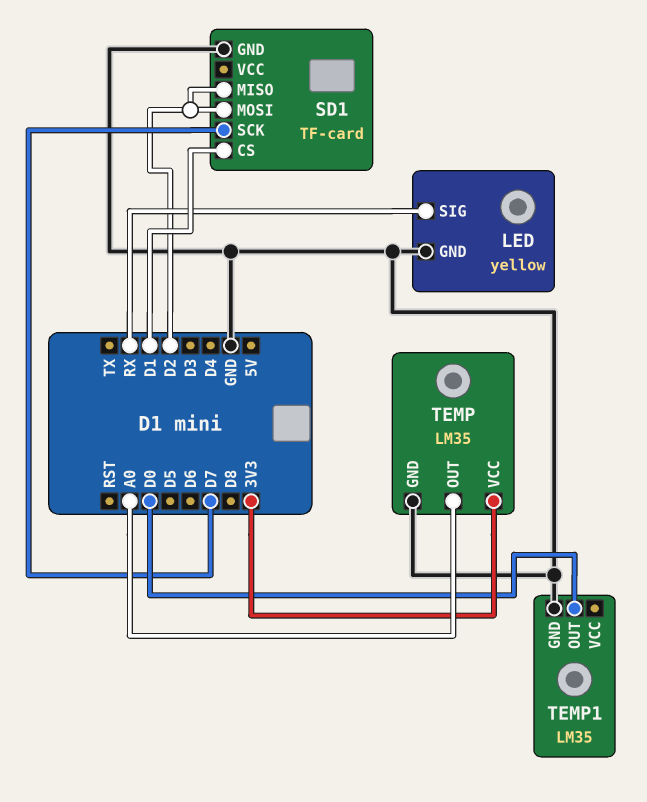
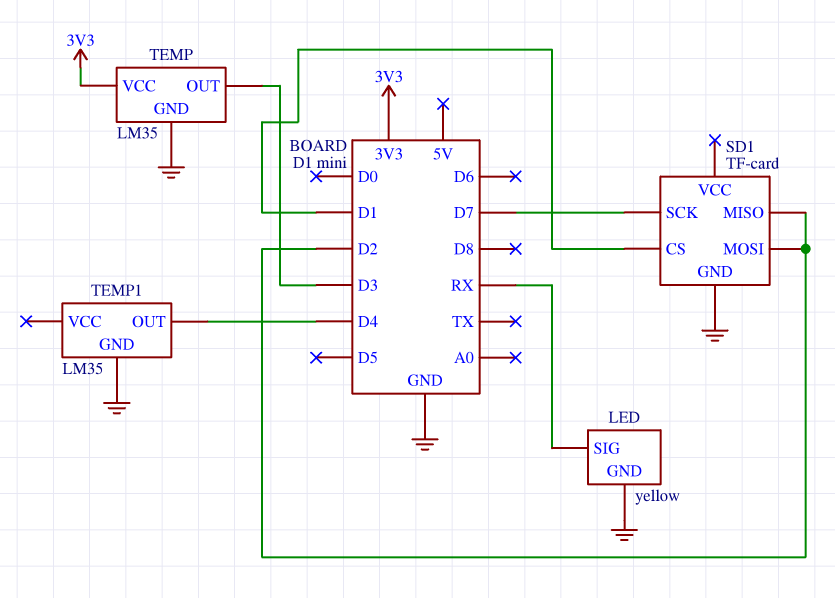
TEMP pin OUT: A0 -> D3
TEMP1 pin OUT: D0 -> D4

